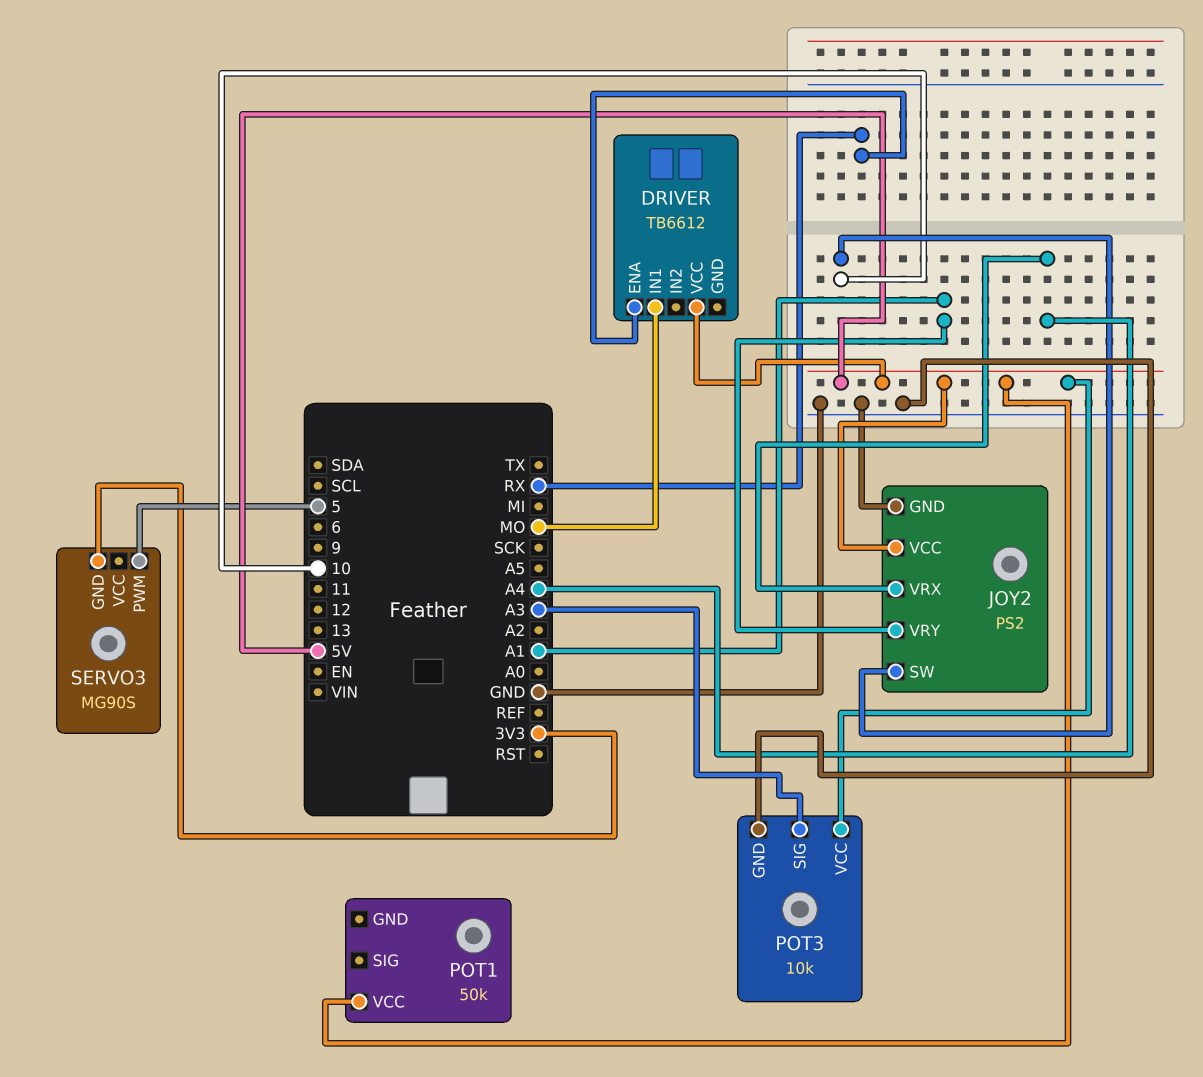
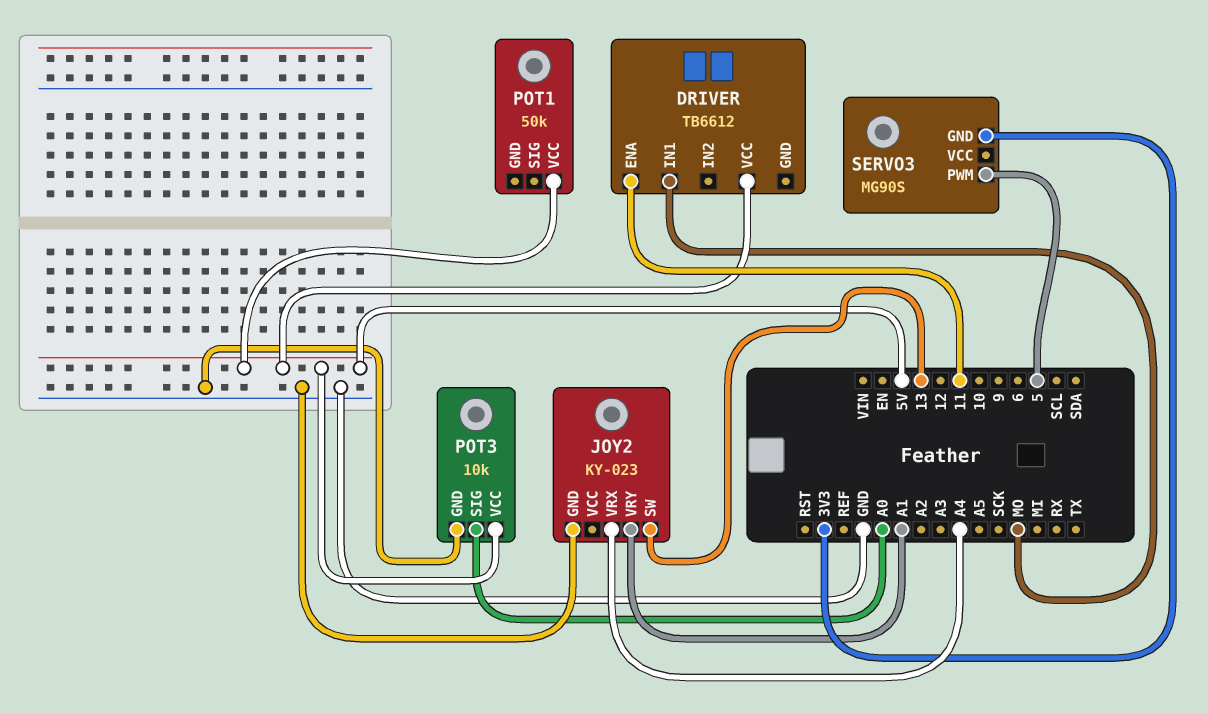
DRIVER pin ENA: RX -> 11
JOY2: PS2 -> KY-023
JOY2 pin SW: 10 -> 13
JOY2 pin VCC: 5V -> none
POT3 pin SIG: A3 -> A0

